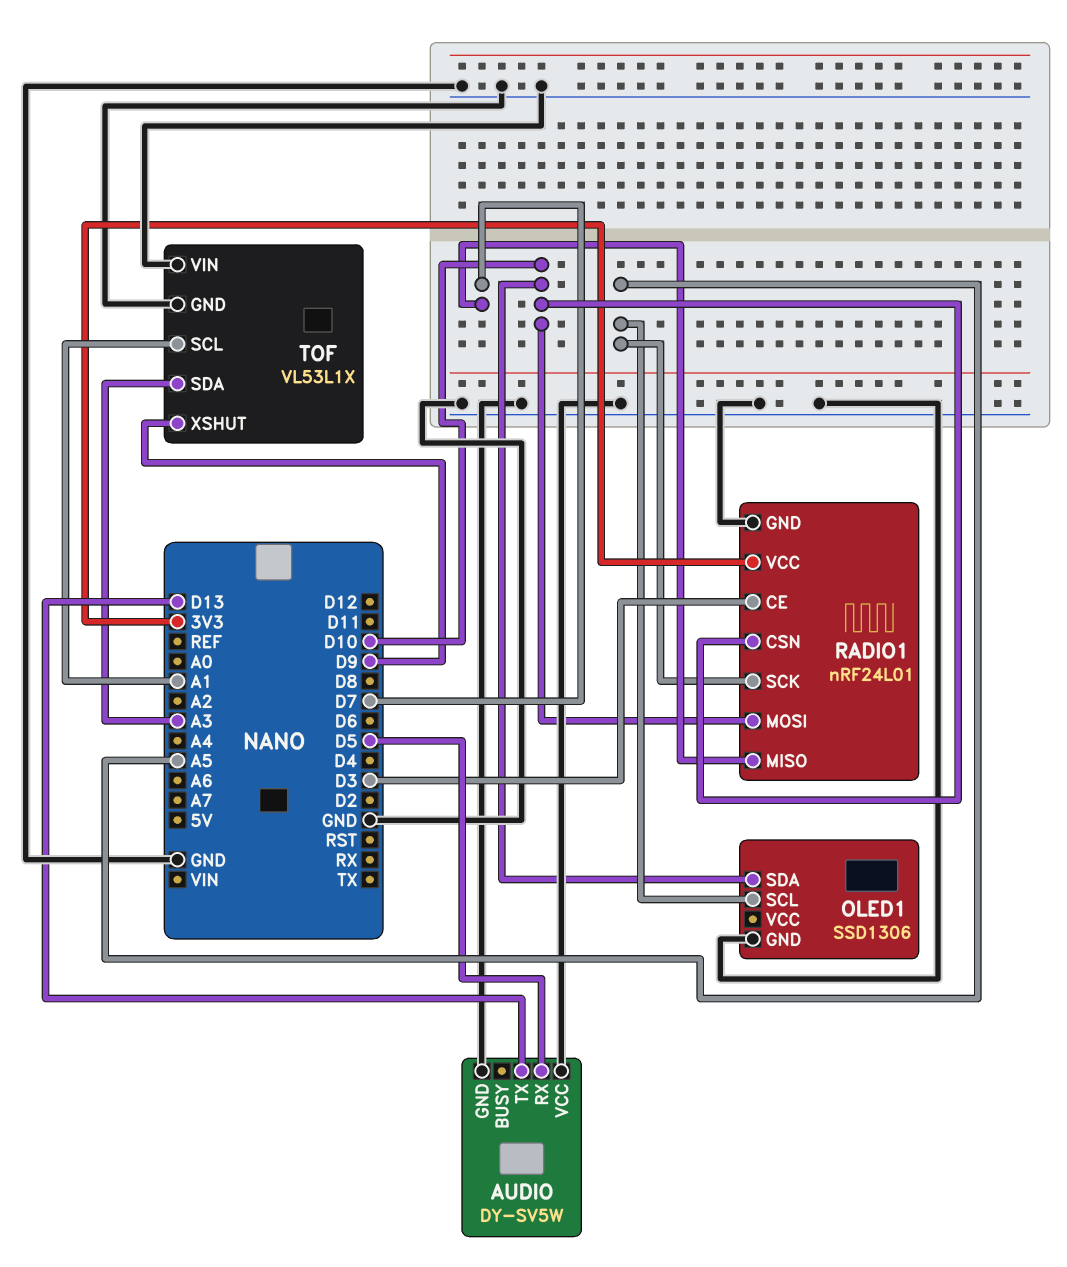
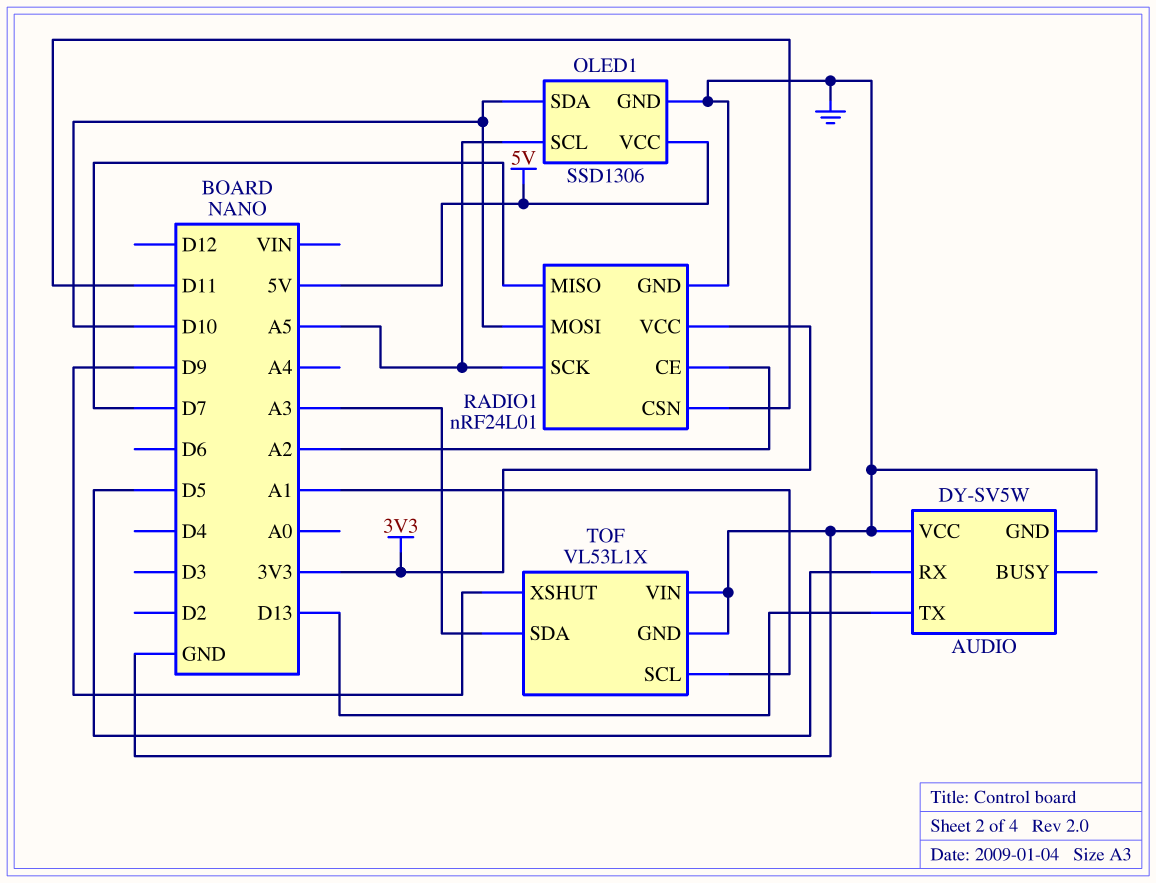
OLED1 pin VCC: none -> 5V
RADIO1 pin CE: D3 -> A2
RADIO1 pin CSN: D10 -> D11

